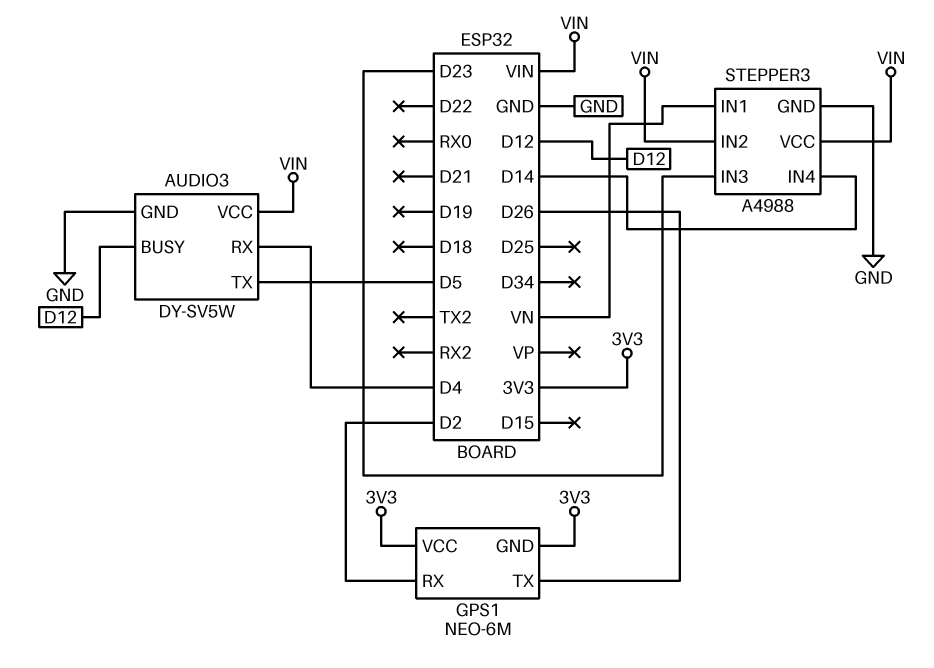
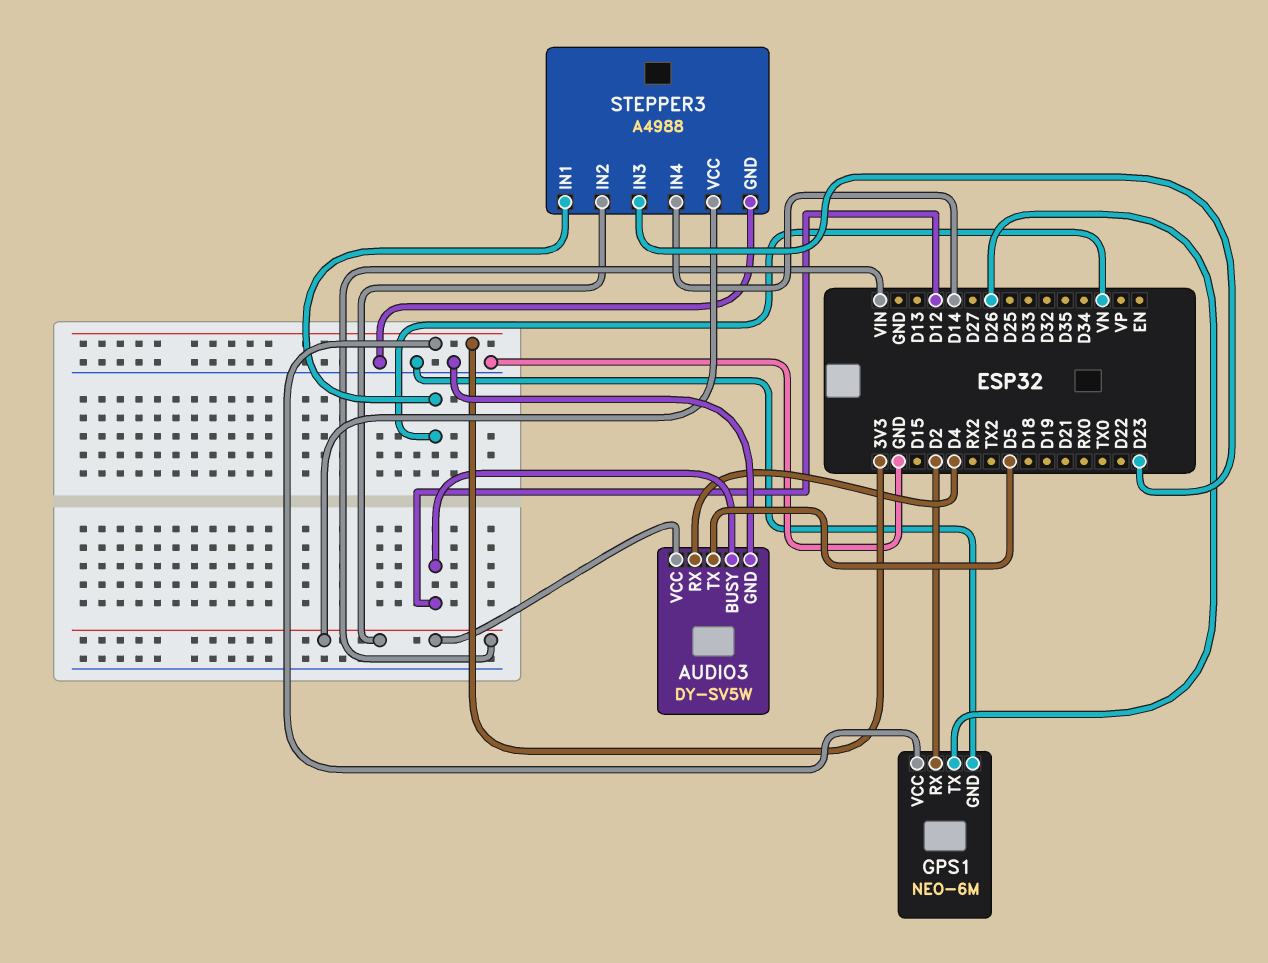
GPS1 pin GND: 3V3 -> GND

